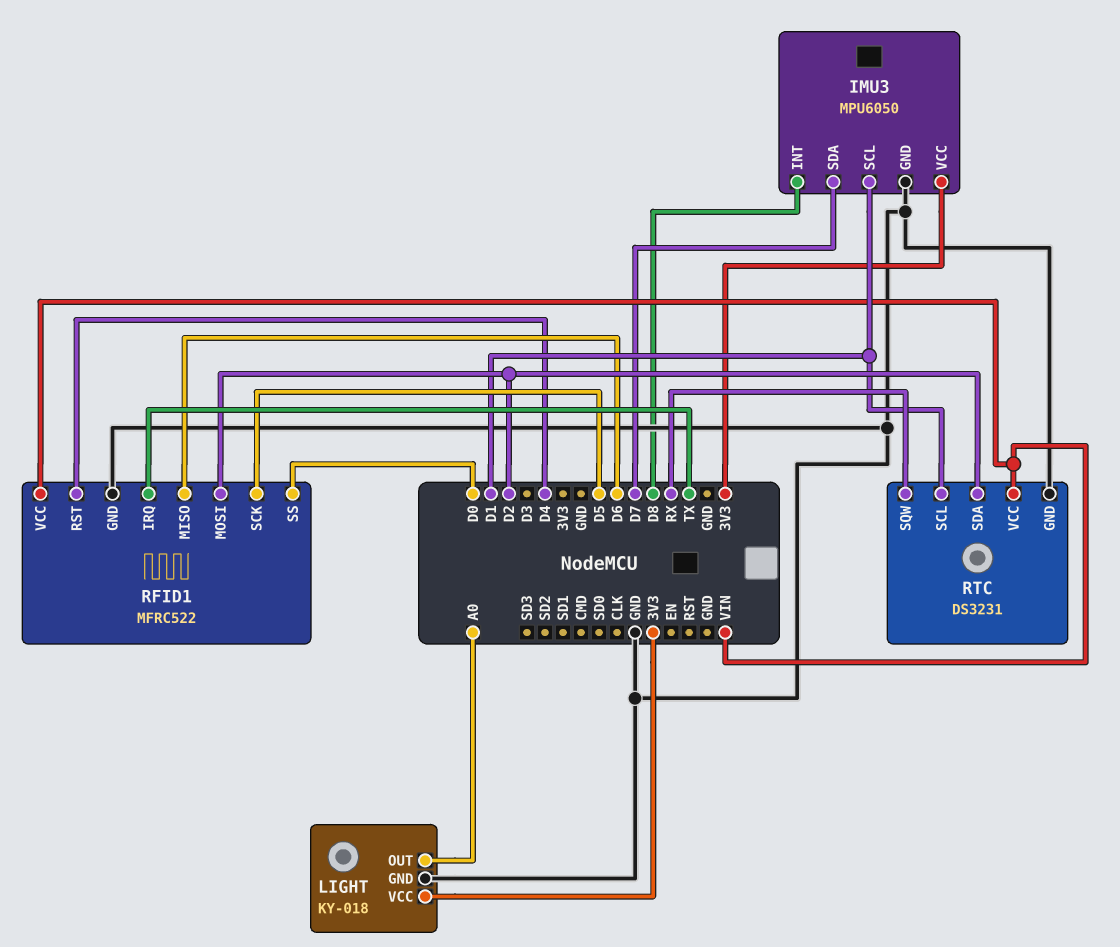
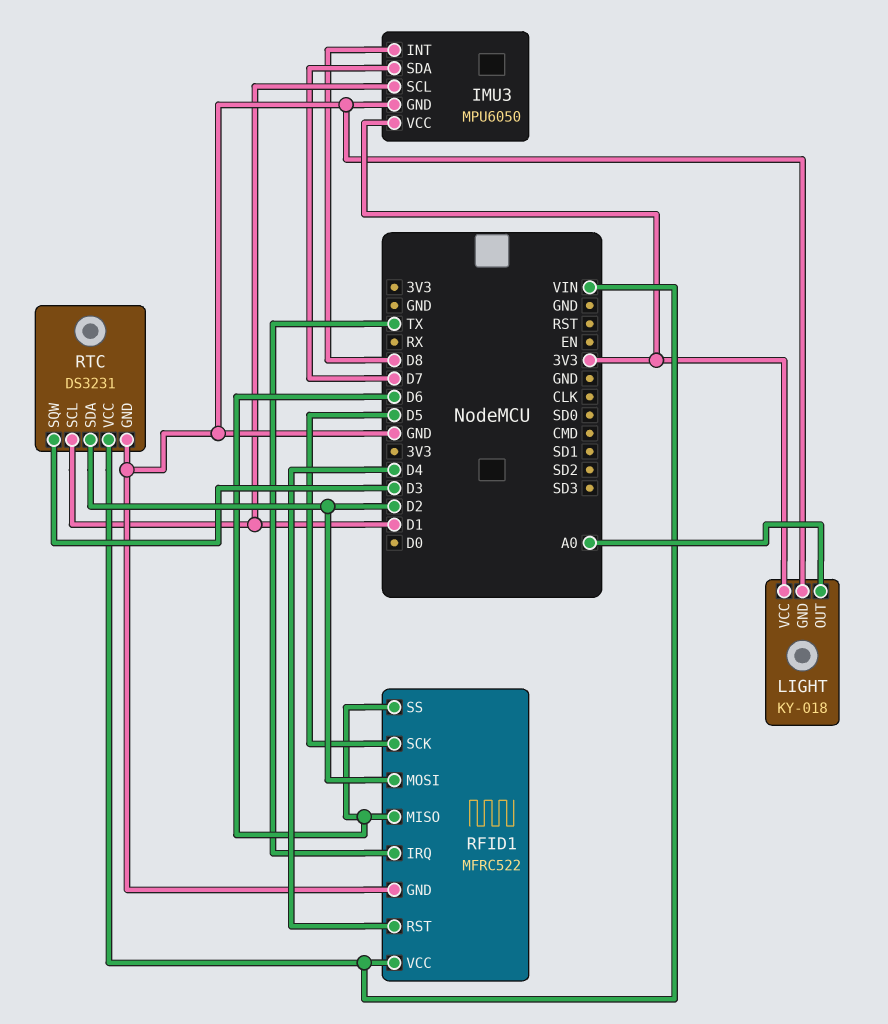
RFID1 pin SS: D0 -> D6
RTC pin SQW: RX -> D3

